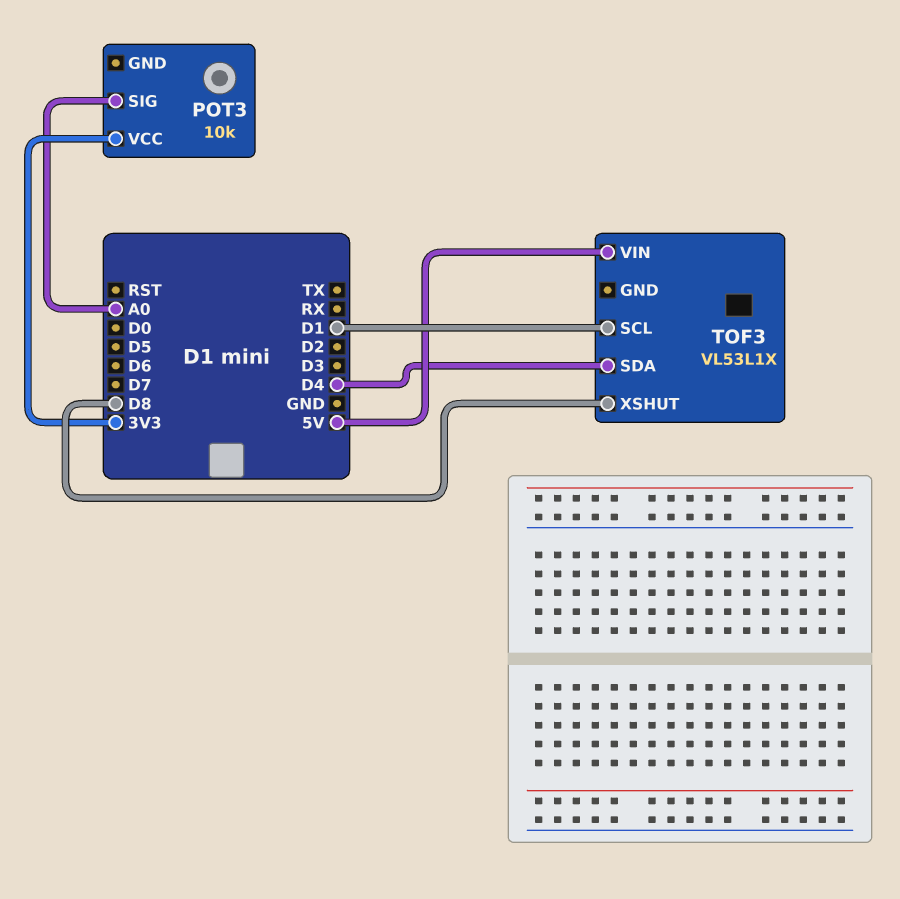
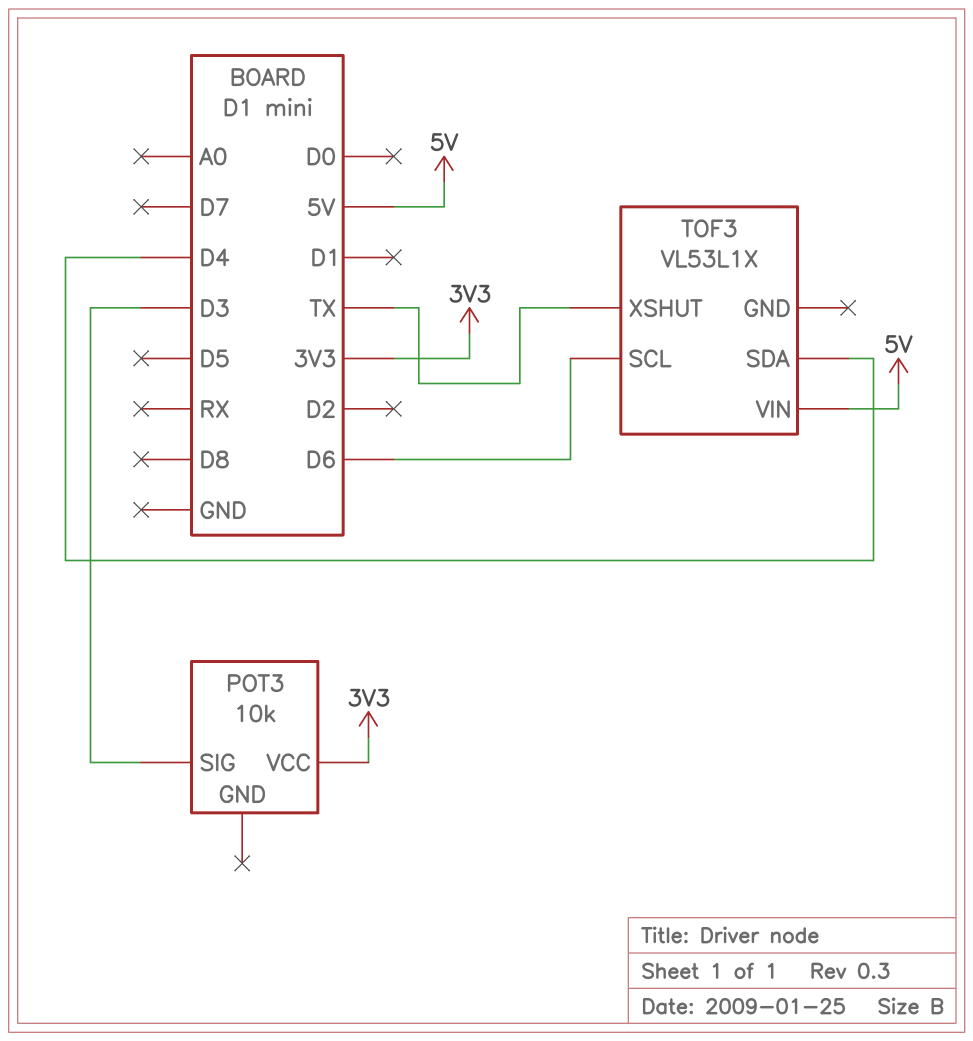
POT3 pin SIG: A0 -> D3
TOF3 pin SCL: D1 -> D6
TOF3 pin XSHUT: D8 -> TX

